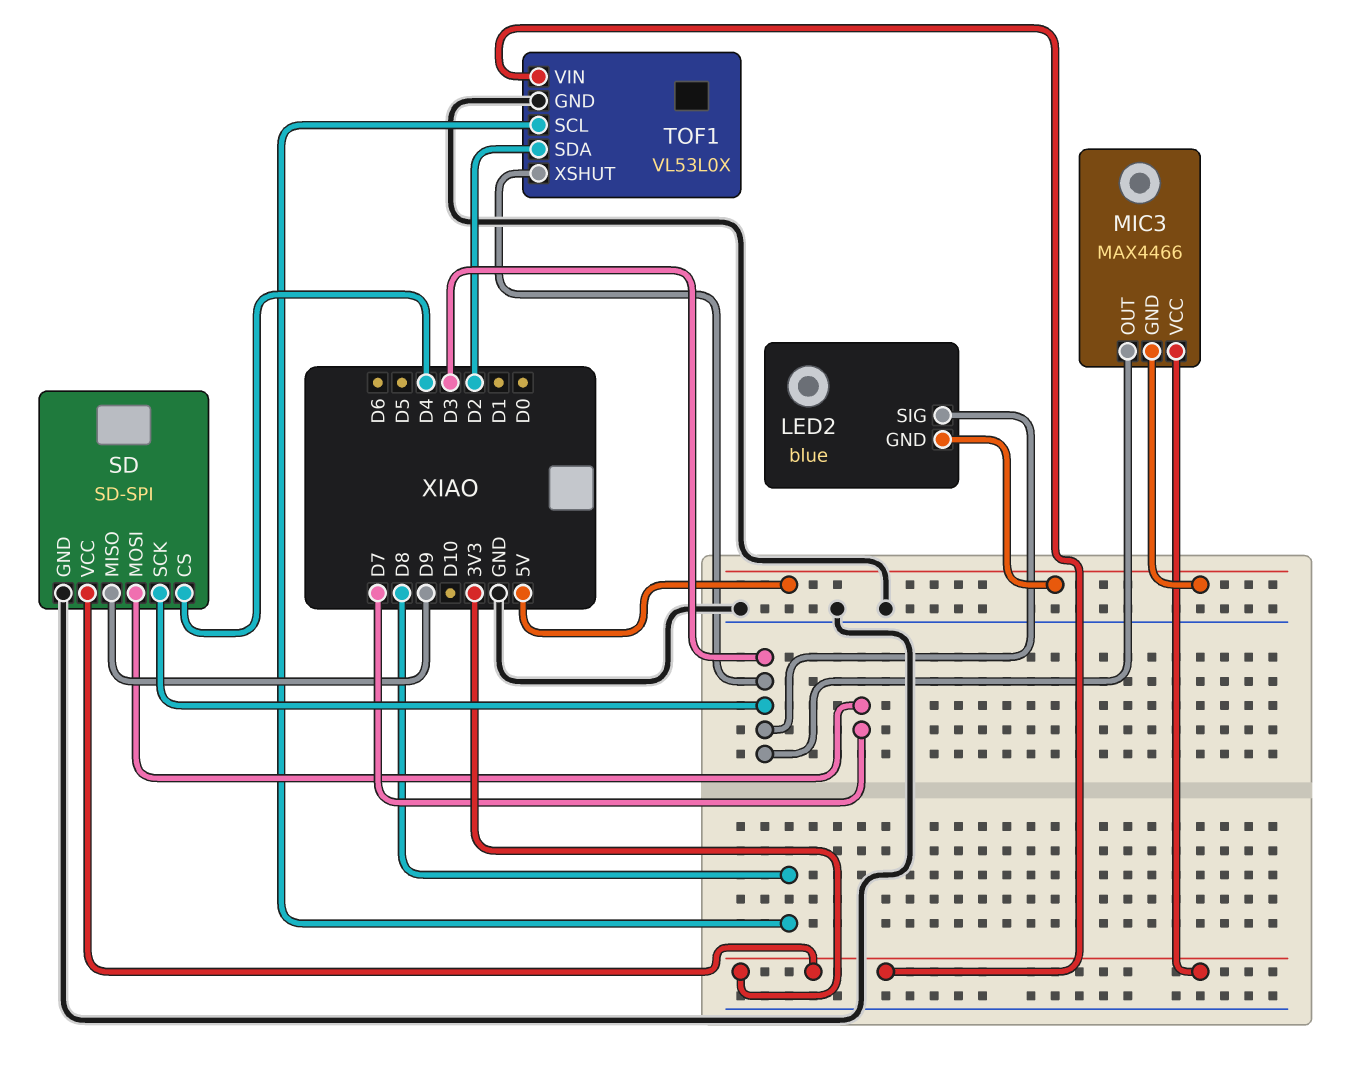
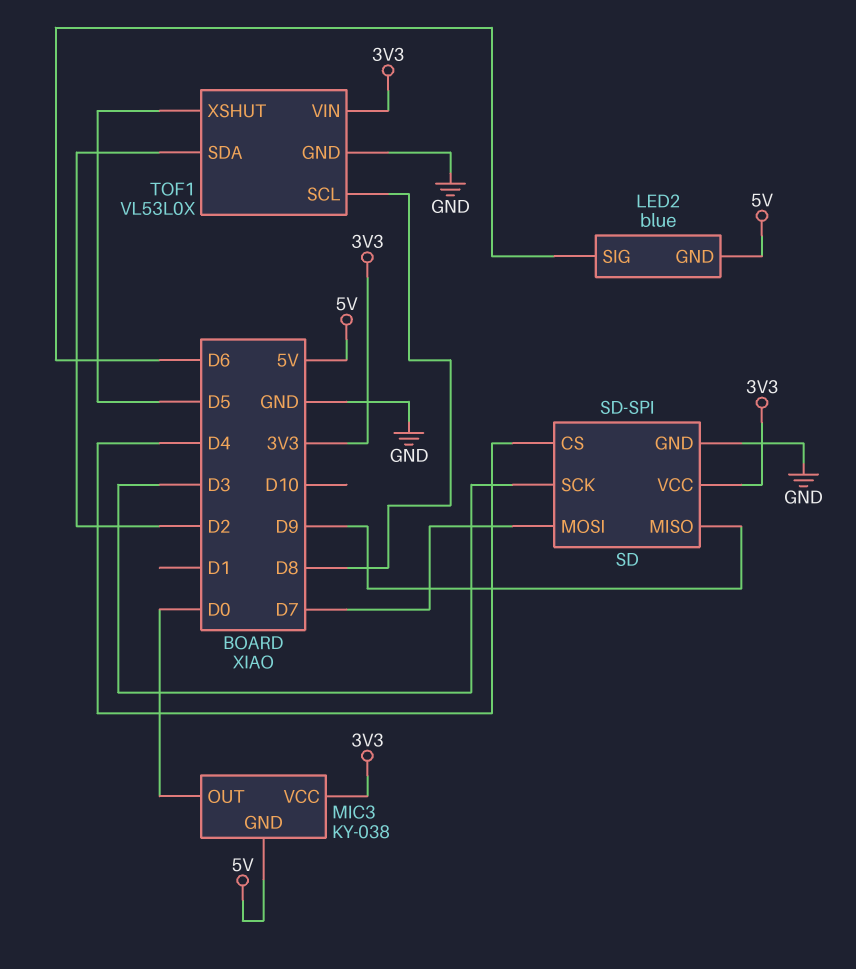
LED2 pin SIG: D3 -> D6
MIC3: MAX4466 -> KY-038
MIC3 pin OUT: D3 -> D0
TOF1 pin XSHUT: D3 -> D5

